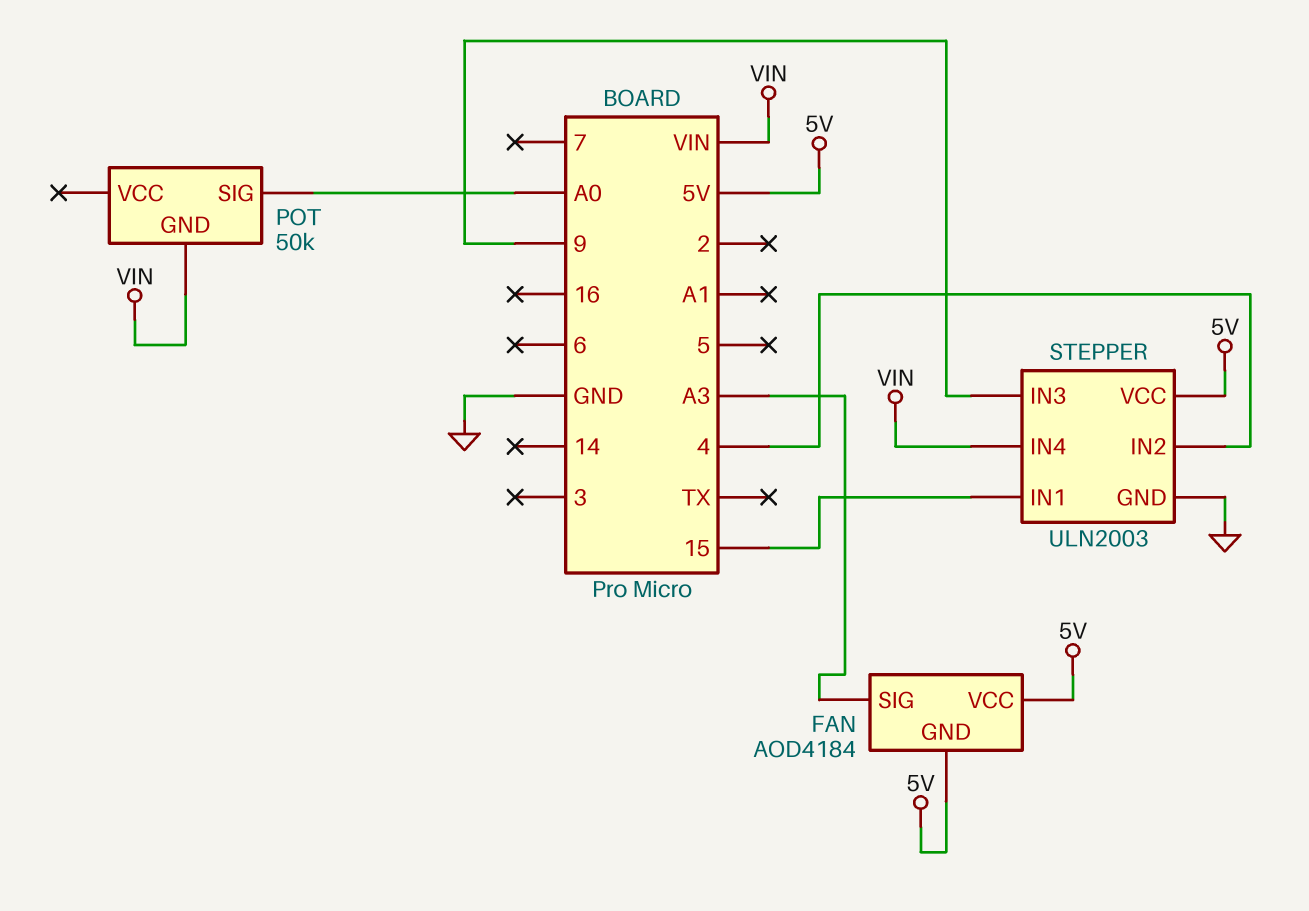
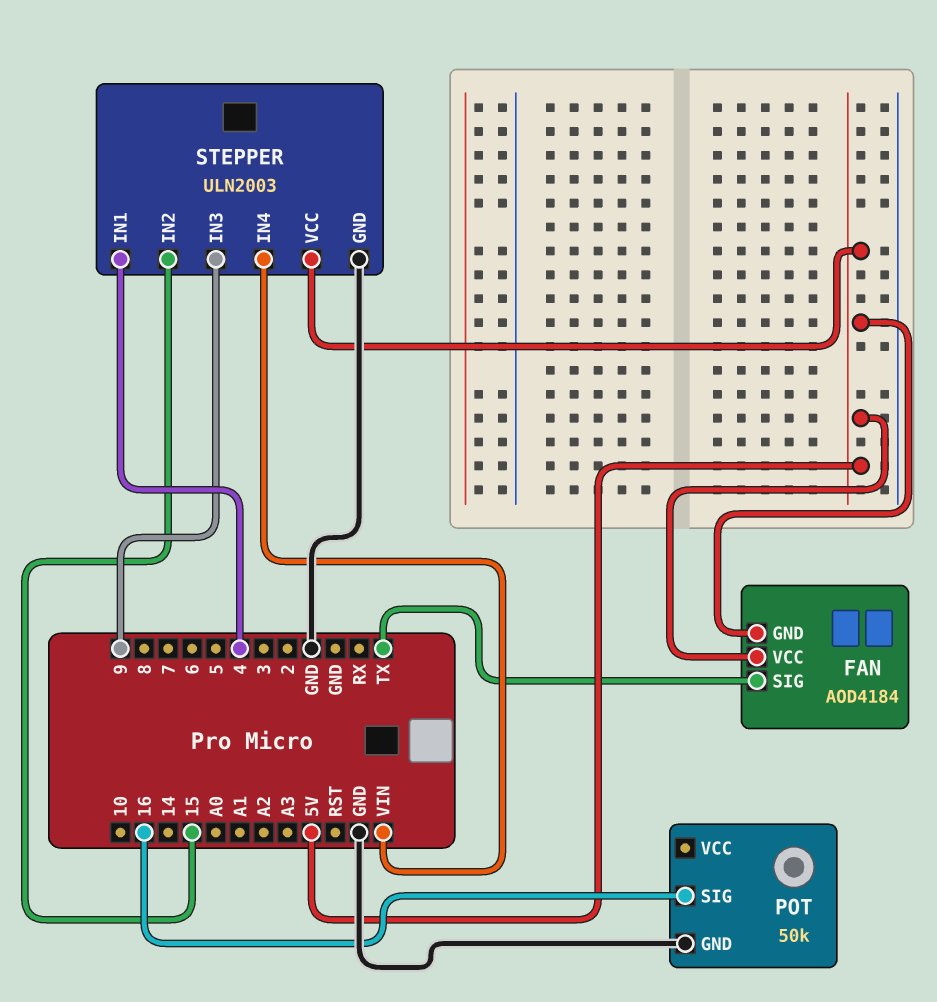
FAN pin SIG: A3 -> TX
POT pin GND: VIN -> GND
POT pin SIG: A0 -> 16
STEPPER pin IN1: 15 -> 4
STEPPER pin IN2: 4 -> 15

